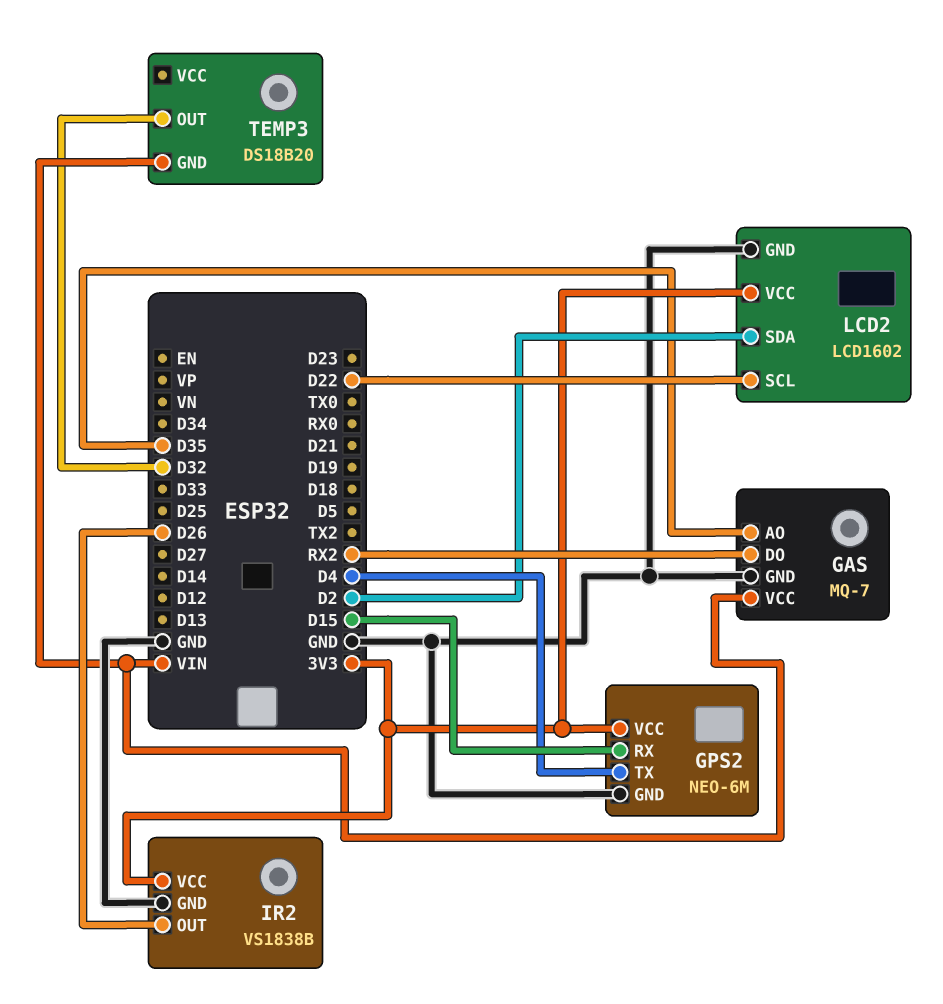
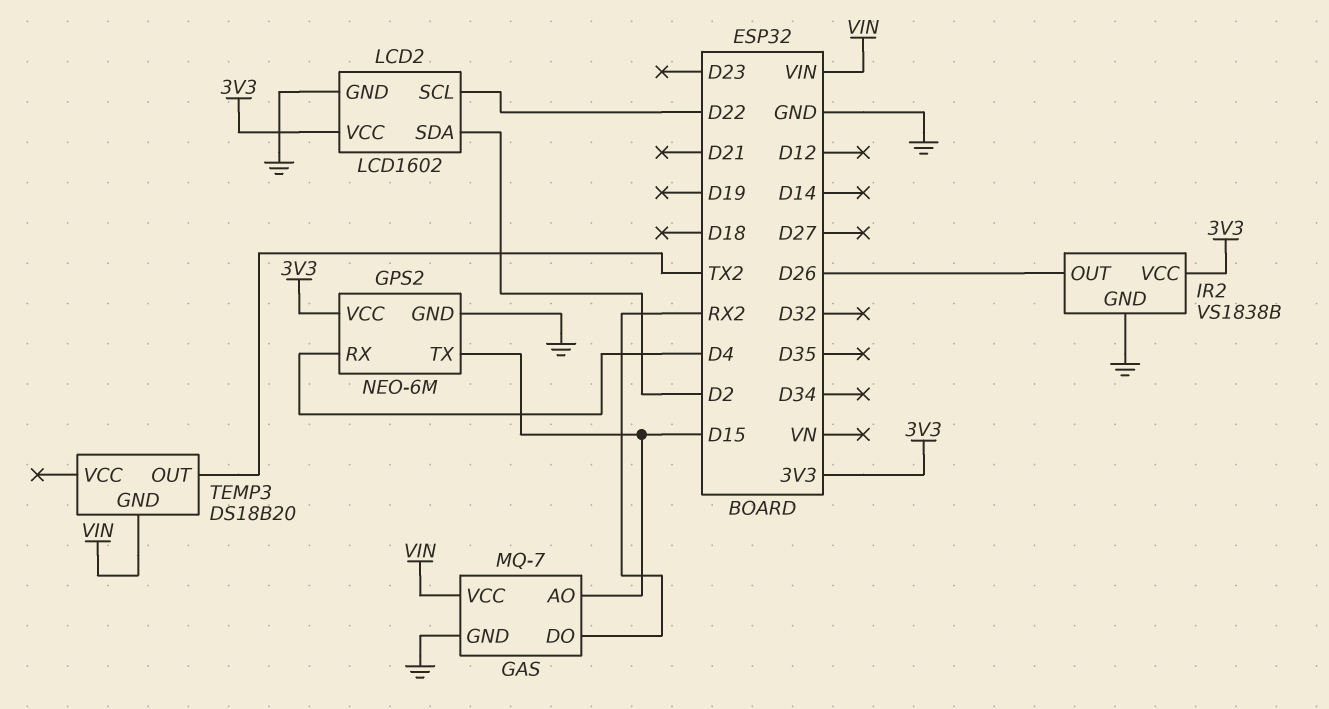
GAS pin AO: D35 -> D15
GPS2 pin RX: D15 -> D4
GPS2 pin TX: D4 -> D15
TEMP3 pin OUT: D32 -> TX2

